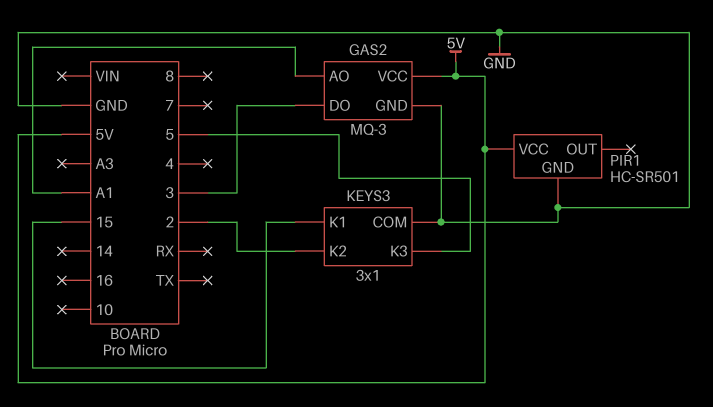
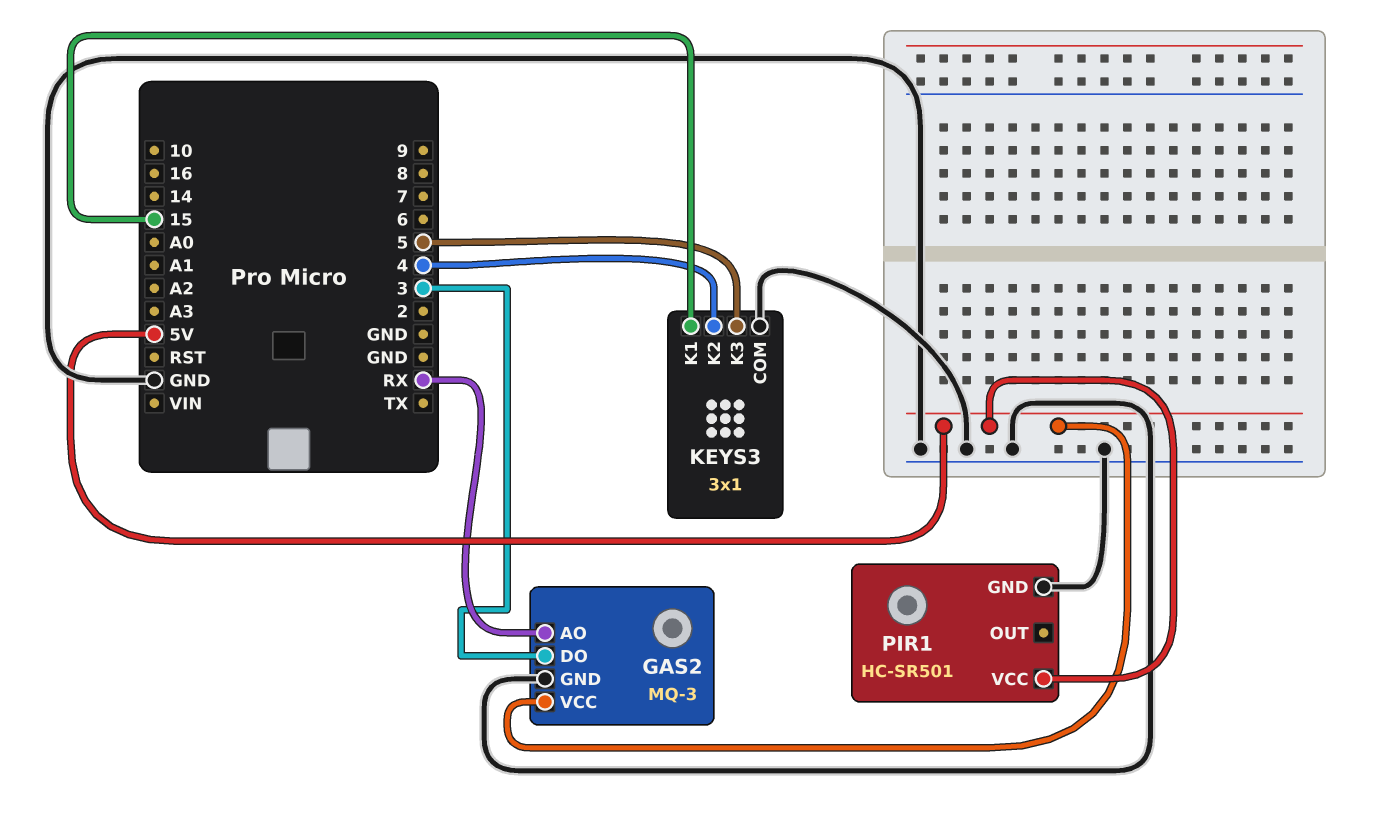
GAS2 pin AO: A1 -> RX
KEYS3 pin K2: 2 -> 4

